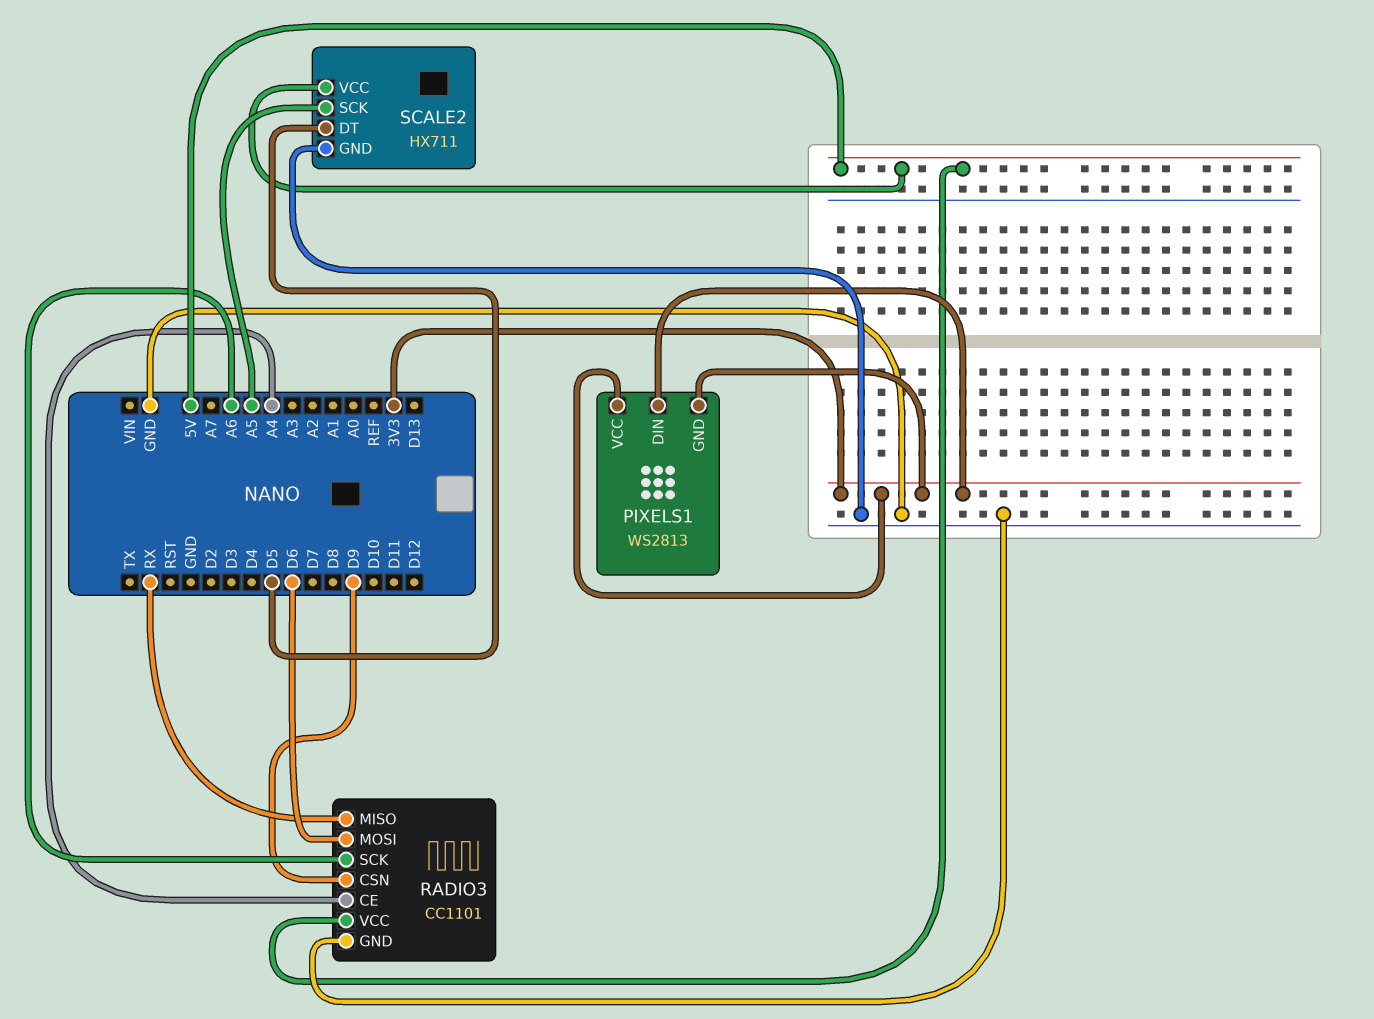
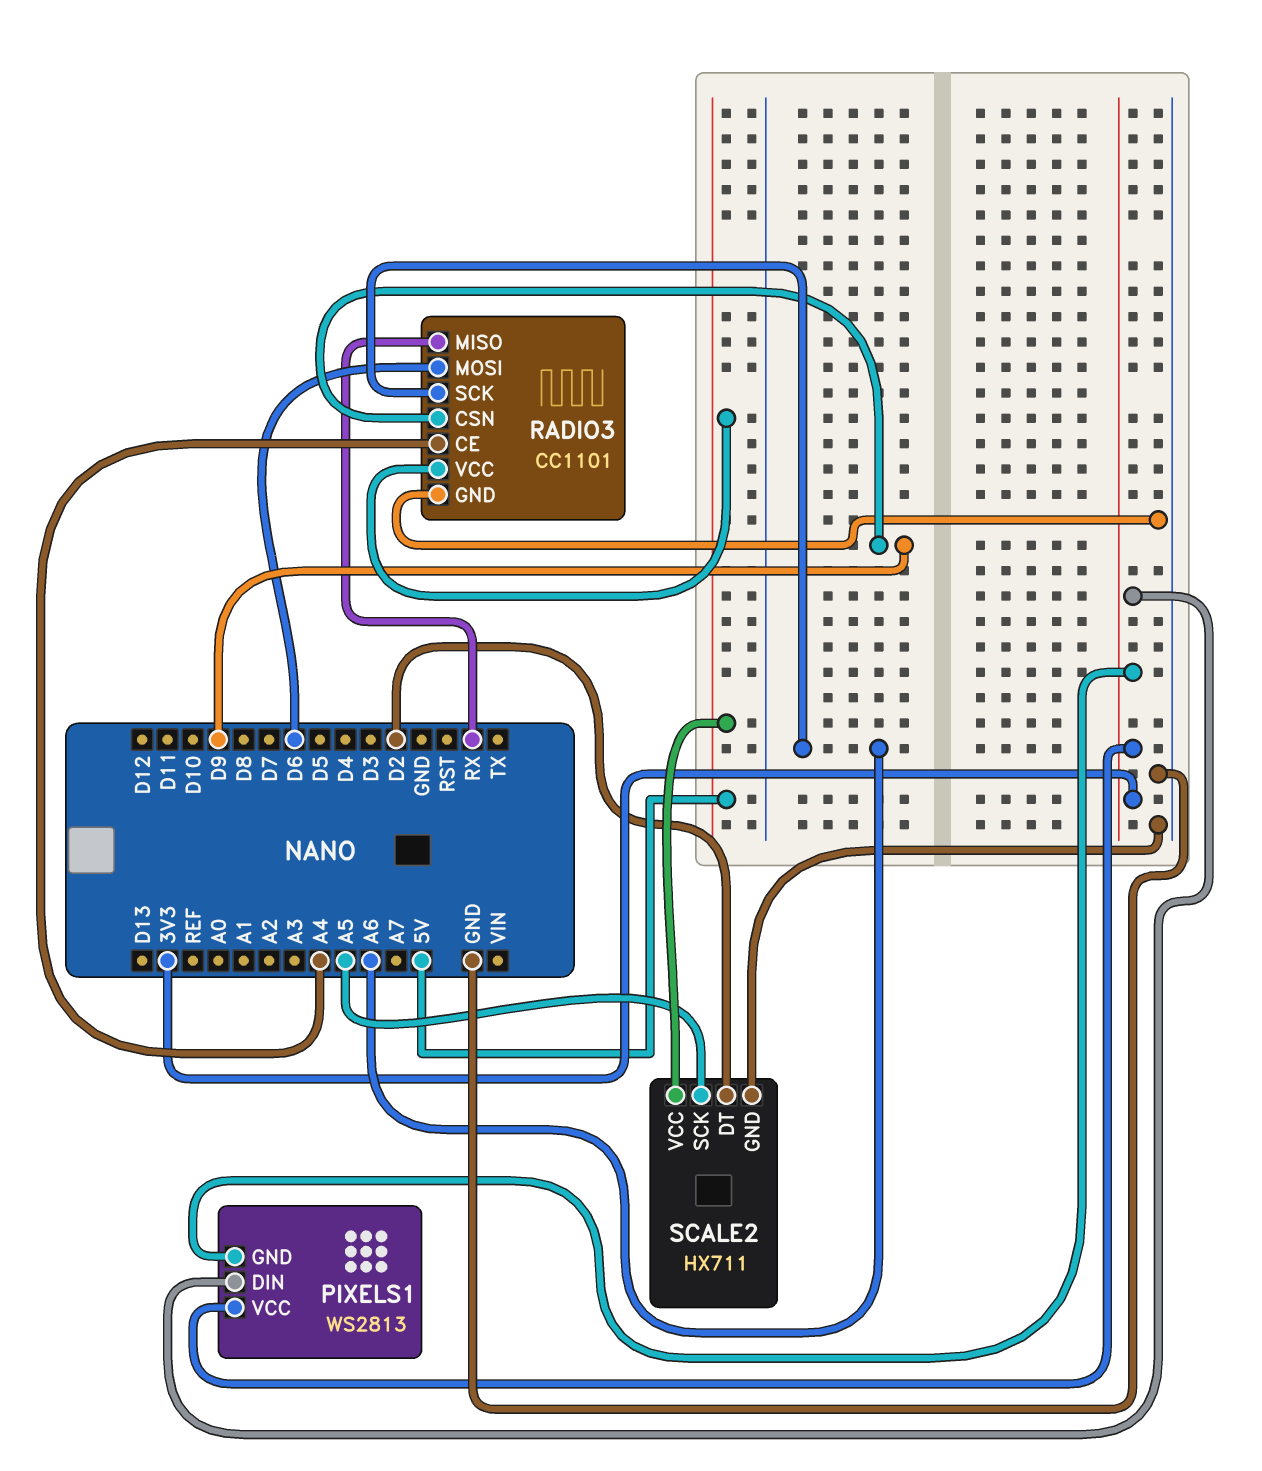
SCALE2 pin DT: D5 -> D2

